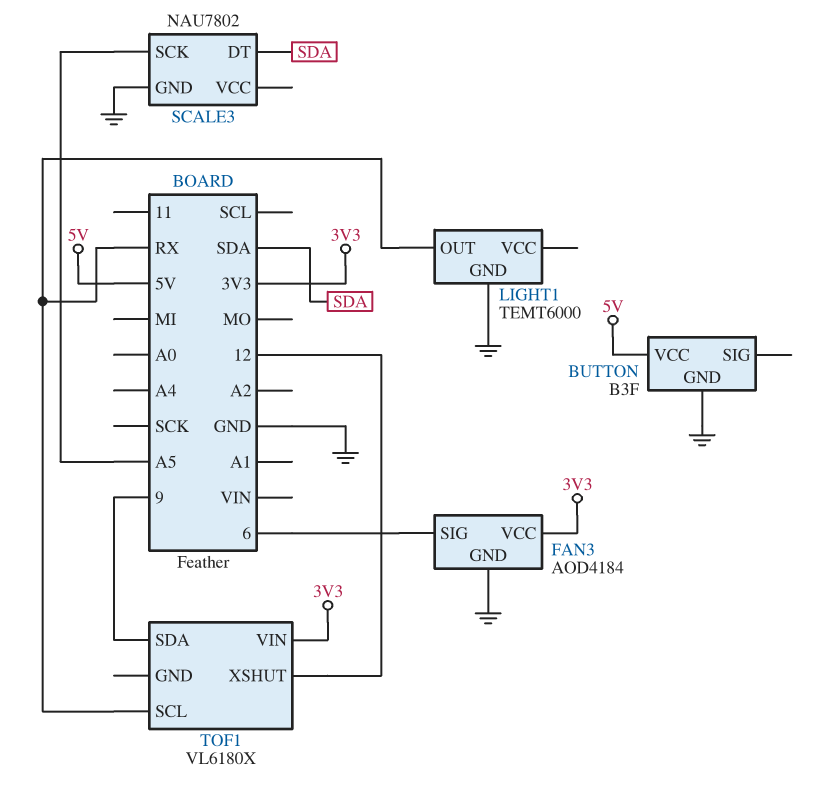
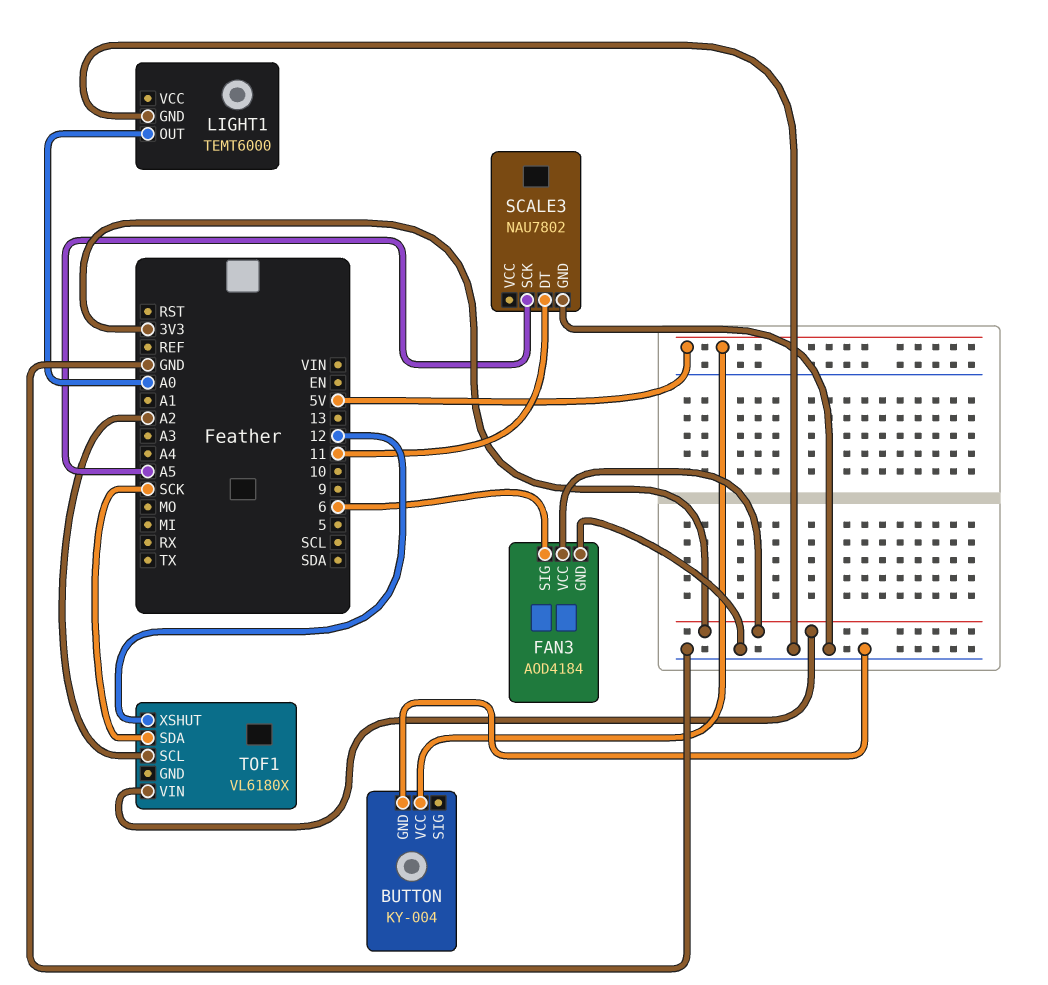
BUTTON: B3F -> KY-004
LIGHT1 pin OUT: RX -> A0
SCALE3 pin DT: SDA -> 11
TOF1 pin SCL: RX -> A2
TOF1 pin SDA: 9 -> SCK

